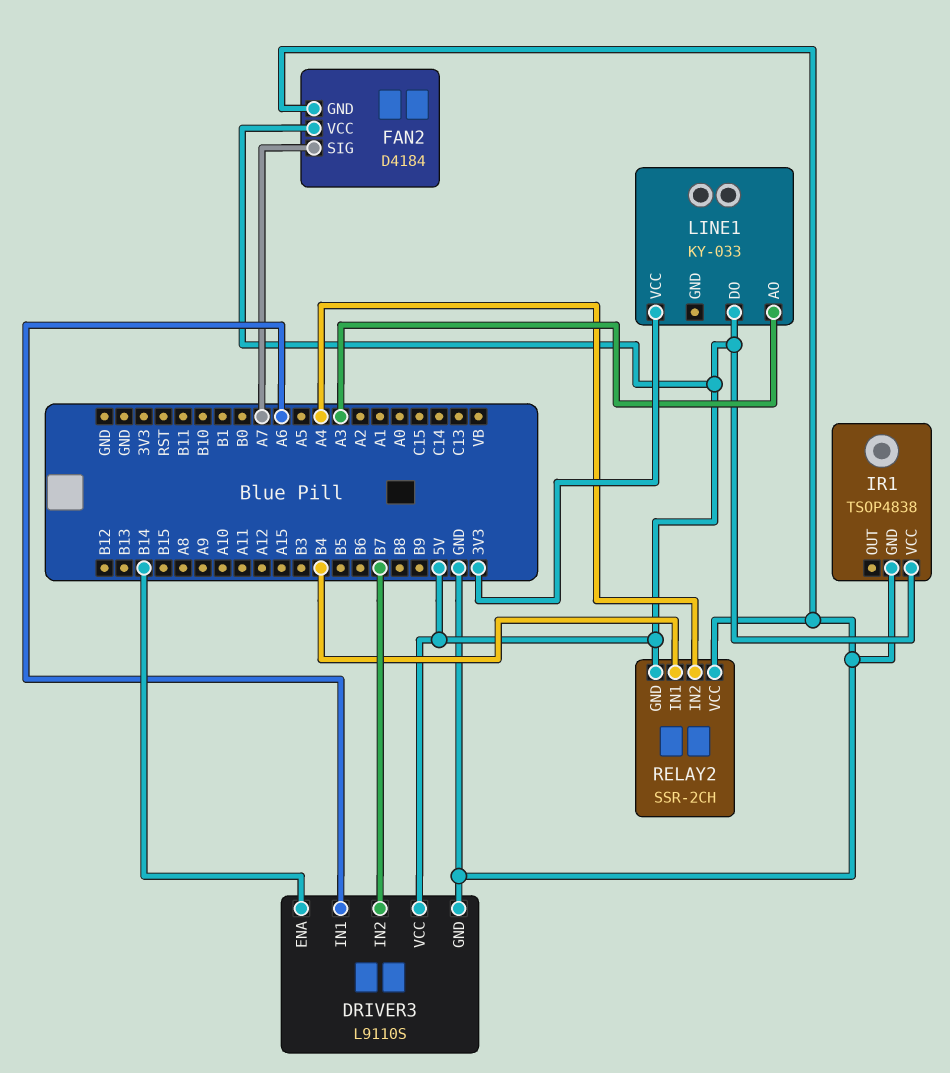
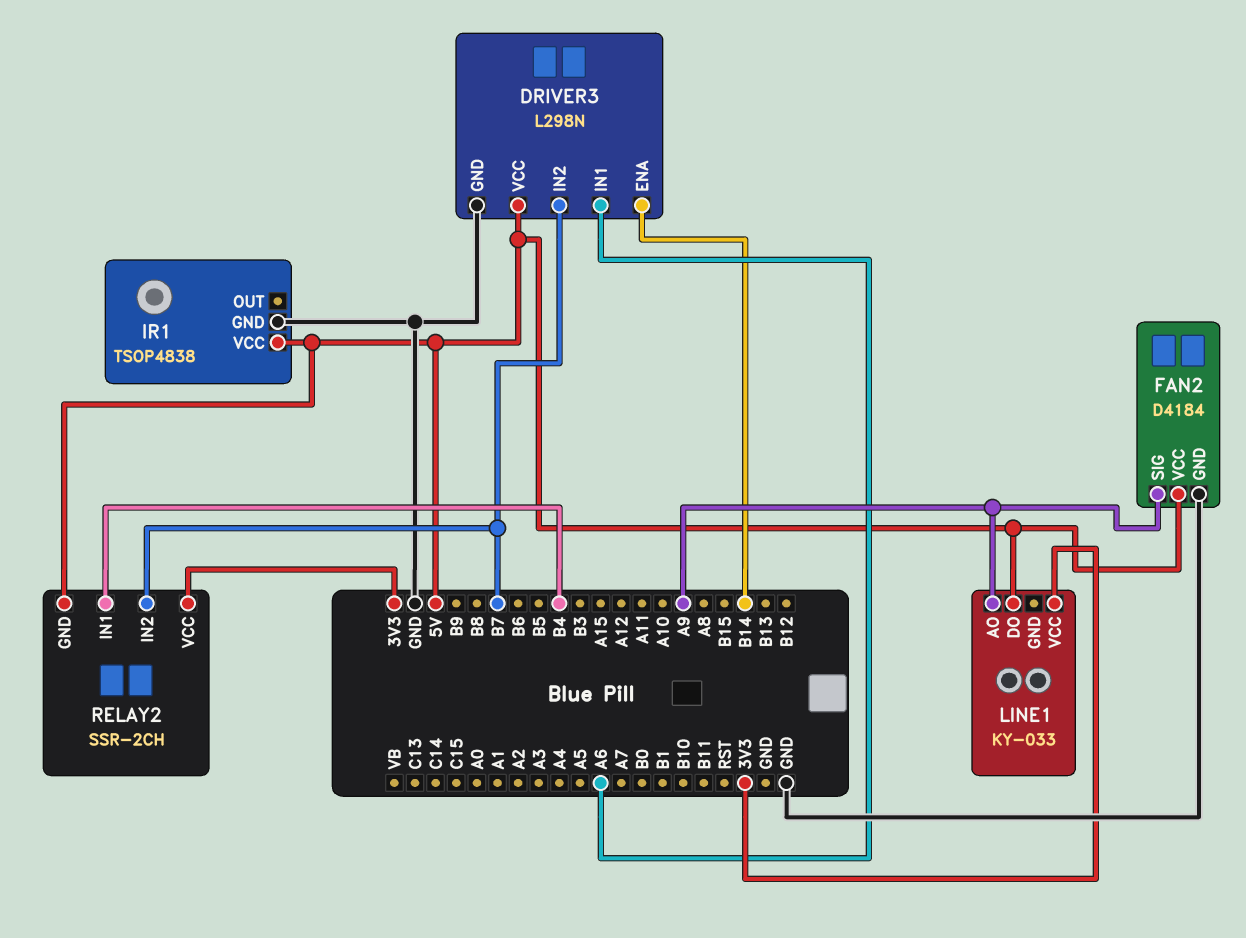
DRIVER3: L9110S -> L298N
FAN2 pin SIG: A7 -> A9
LINE1 pin AO: A3 -> A9
RELAY2 pin IN2: A4 -> B7
RELAY2 pin VCC: GND -> 3V3

